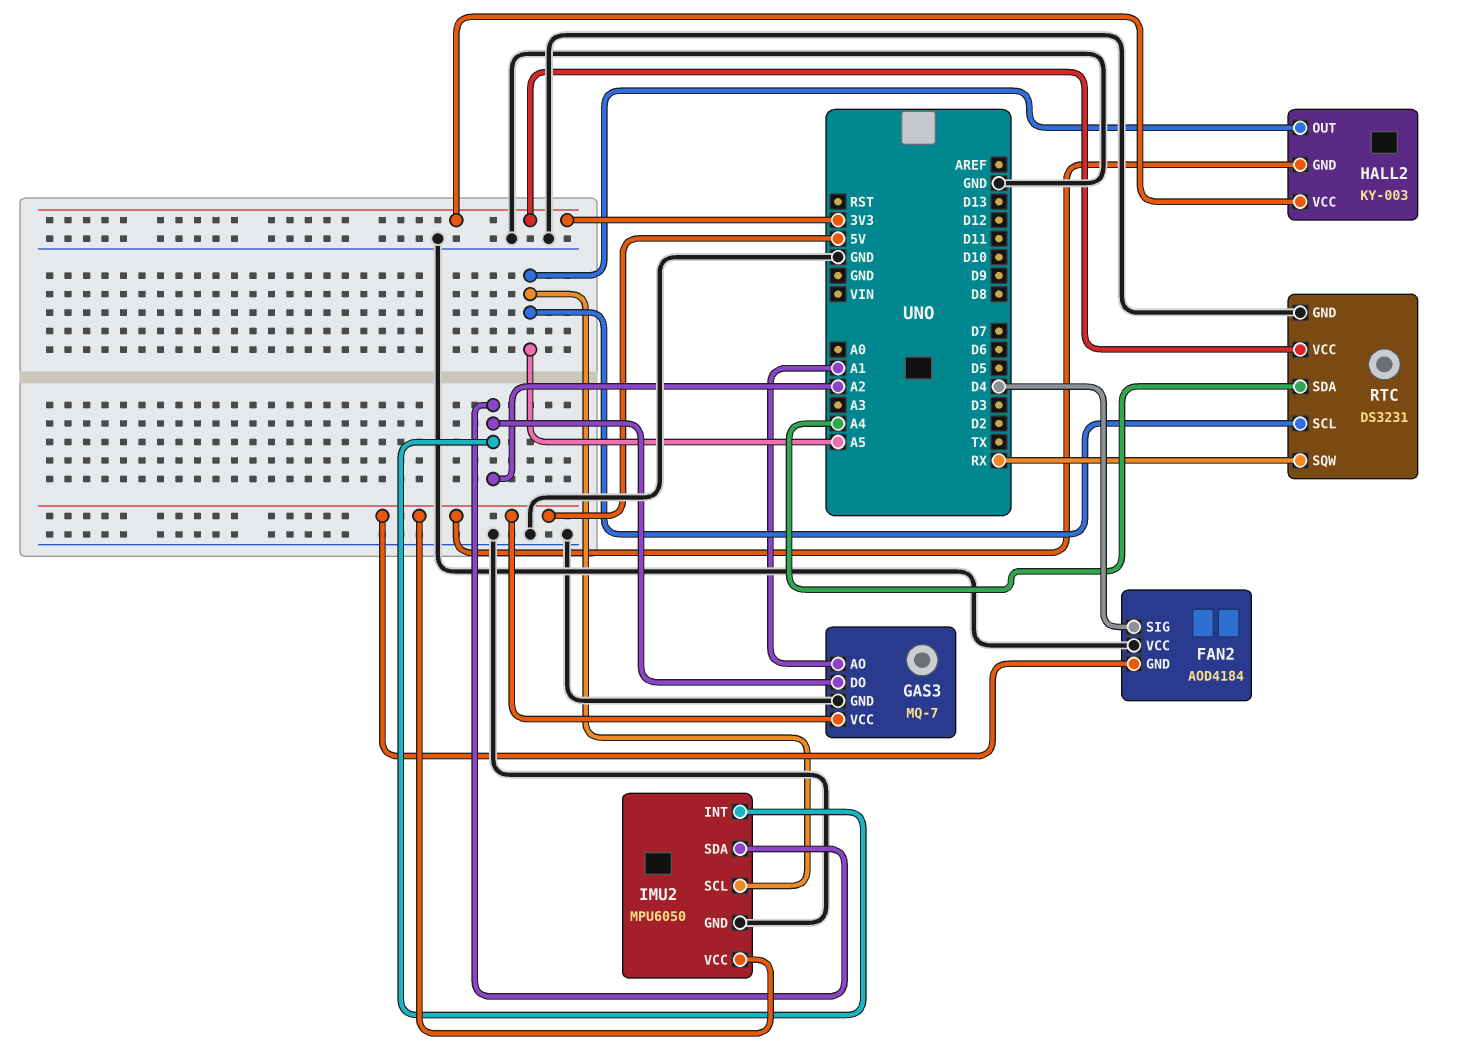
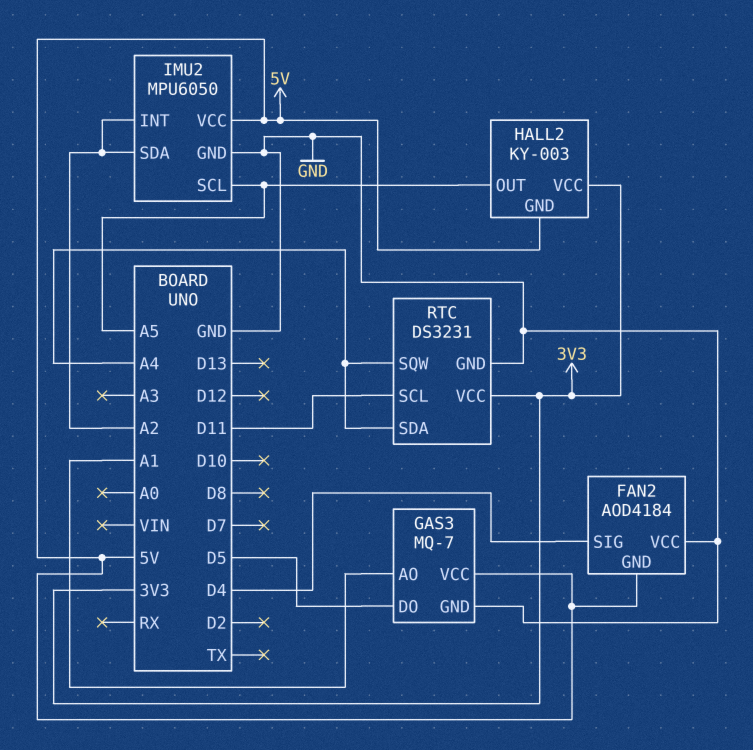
GAS3 pin DO: A2 -> D5
RTC pin SCL: A5 -> D11
RTC pin SQW: RX -> A4

